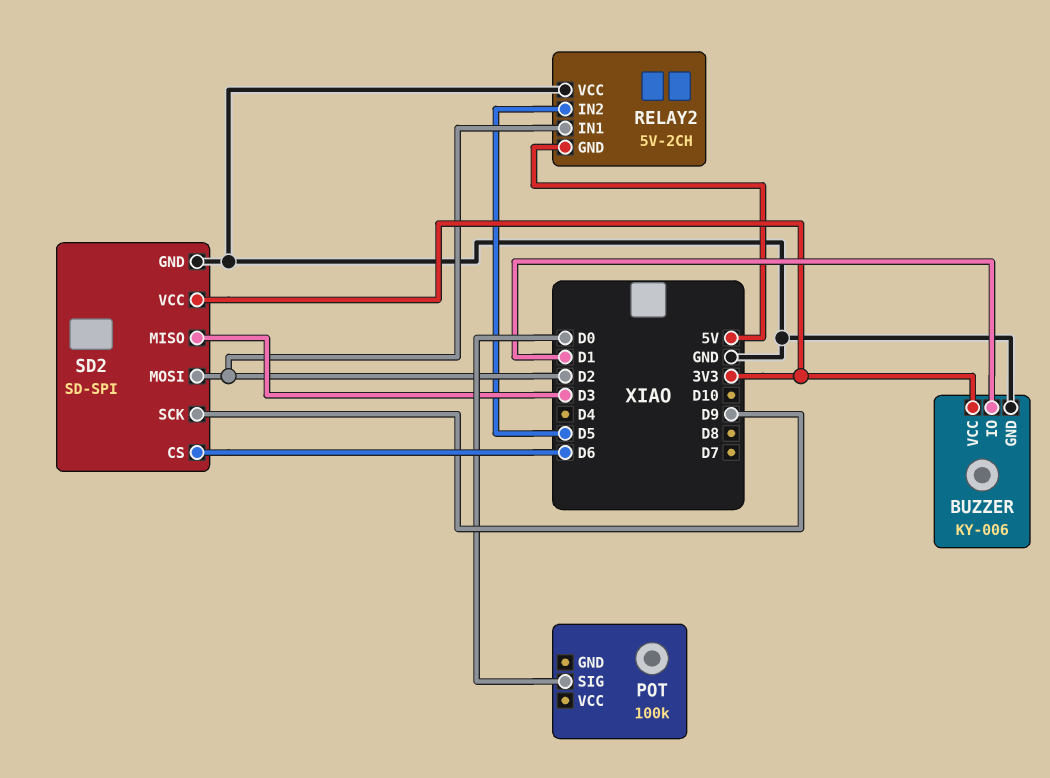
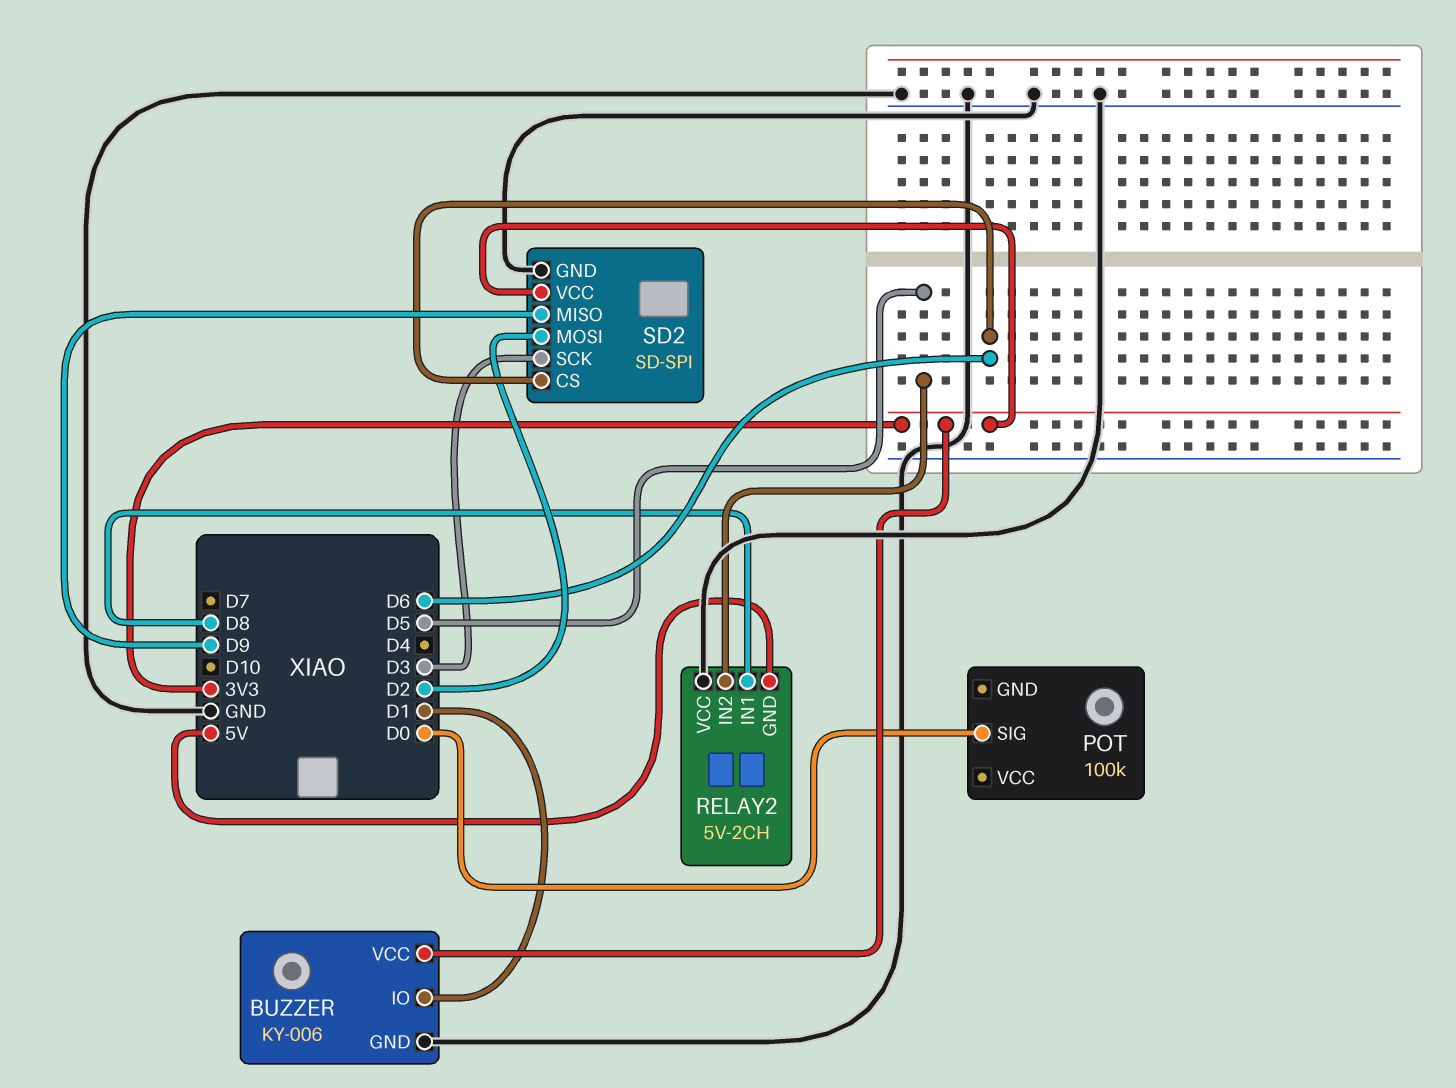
RELAY2 pin IN1: D2 -> D8
SD2 pin MISO: D3 -> D9
SD2 pin SCK: D9 -> D3

